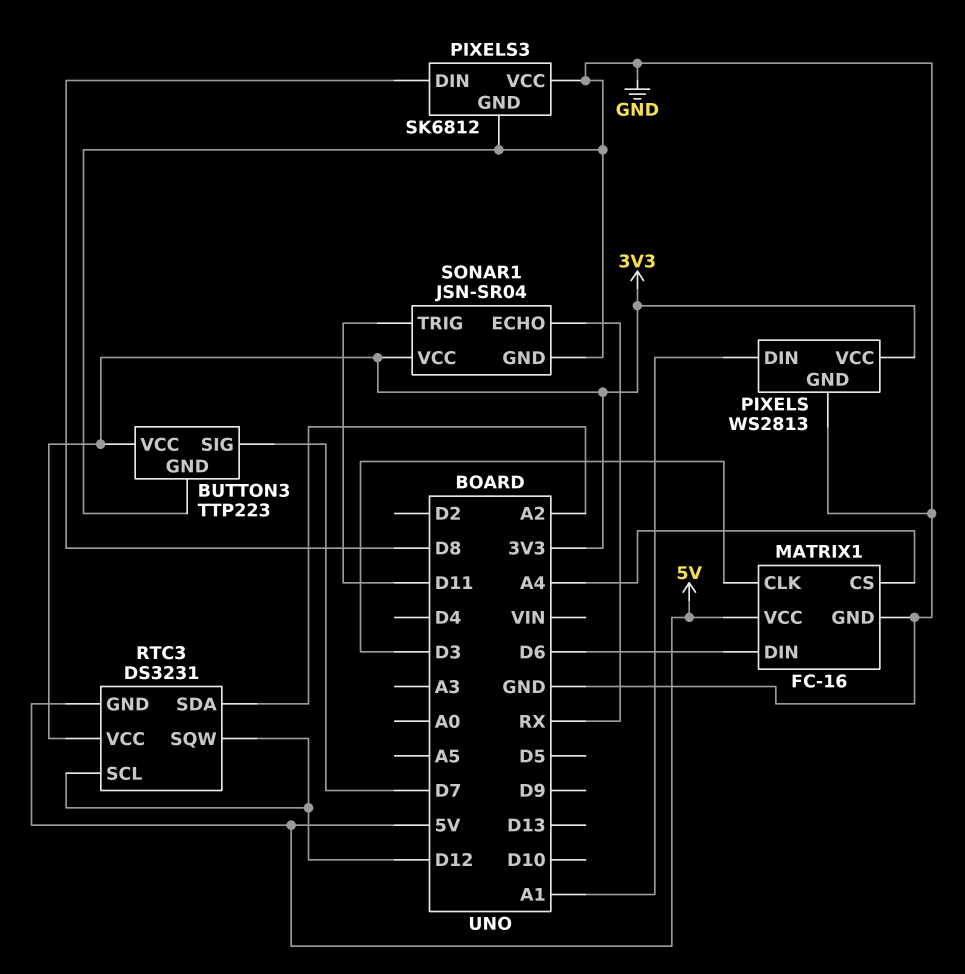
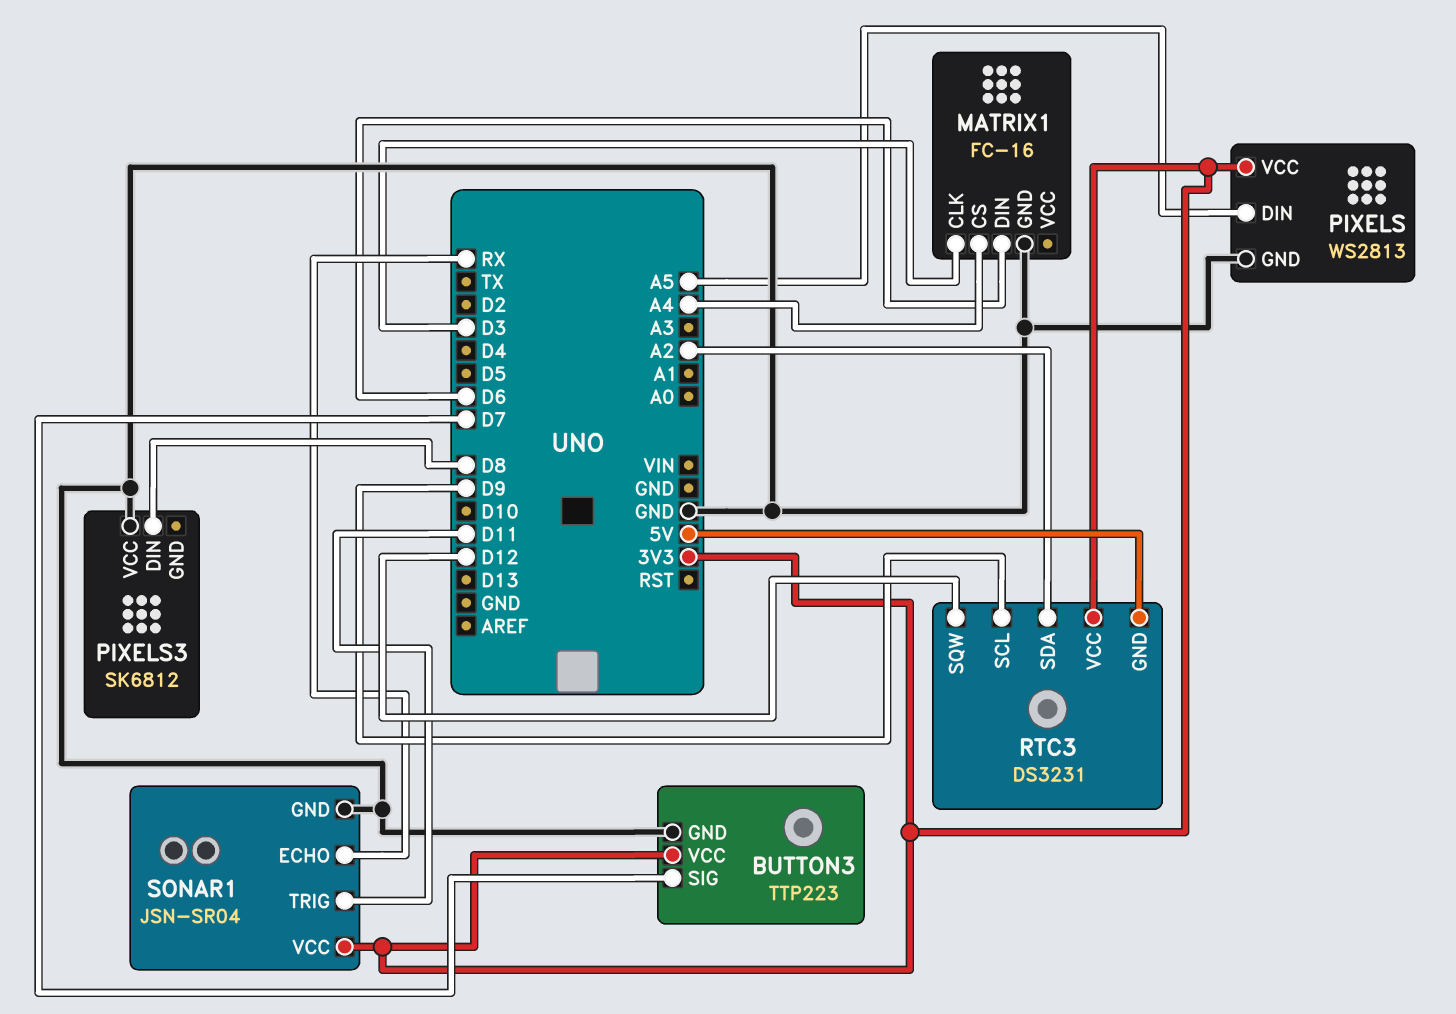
MATRIX1 pin VCC: 5V -> none
PIXELS pin DIN: A1 -> A5
PIXELS3 pin GND: GND -> none
RTC3 pin SCL: D12 -> D9

